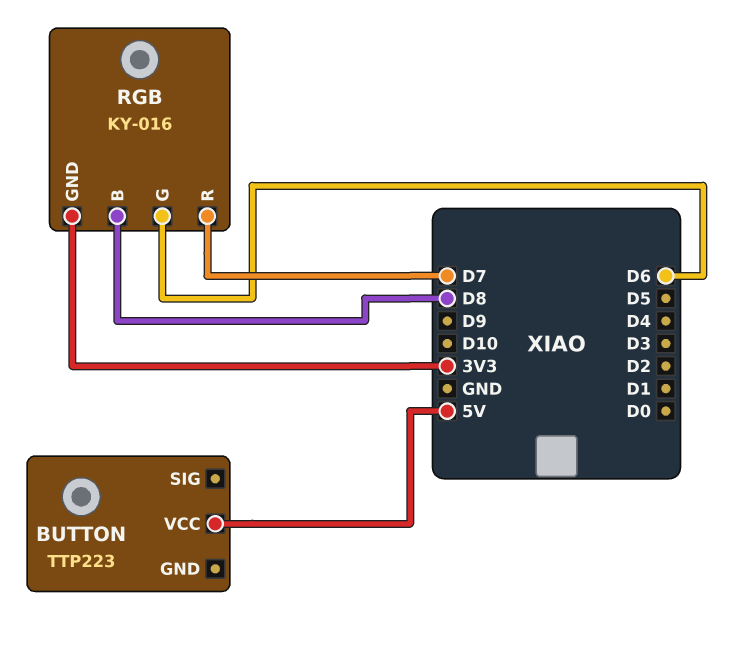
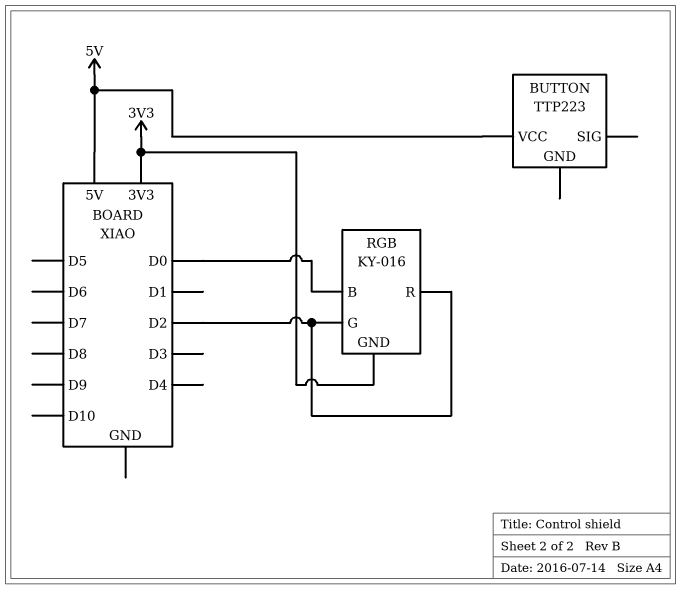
RGB pin B: D8 -> D0
RGB pin G: D6 -> D2
RGB pin R: D7 -> D2

